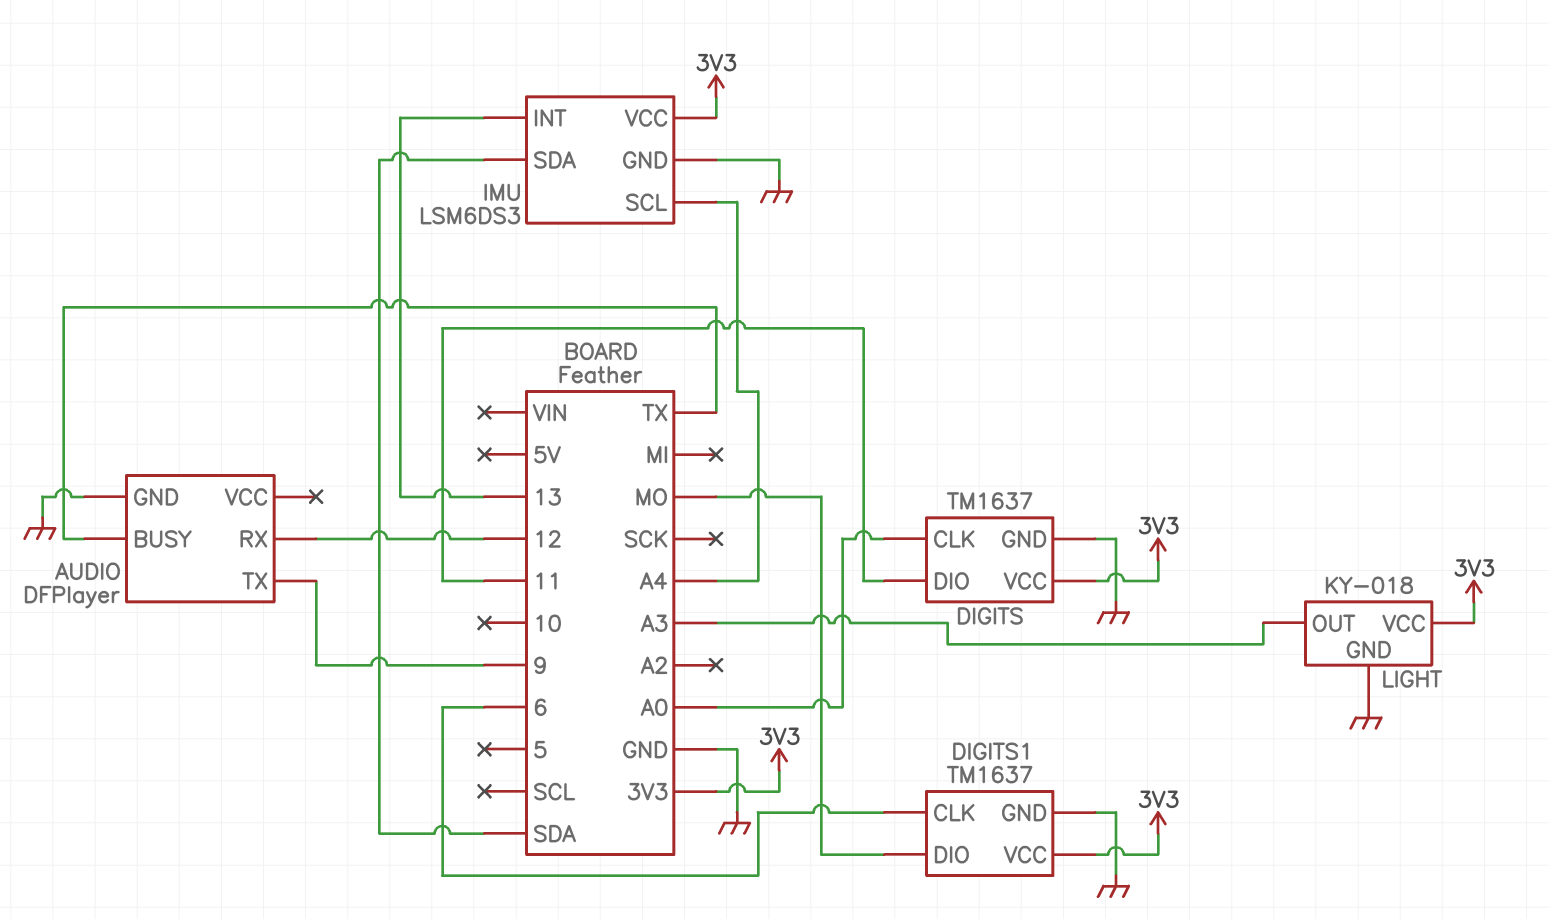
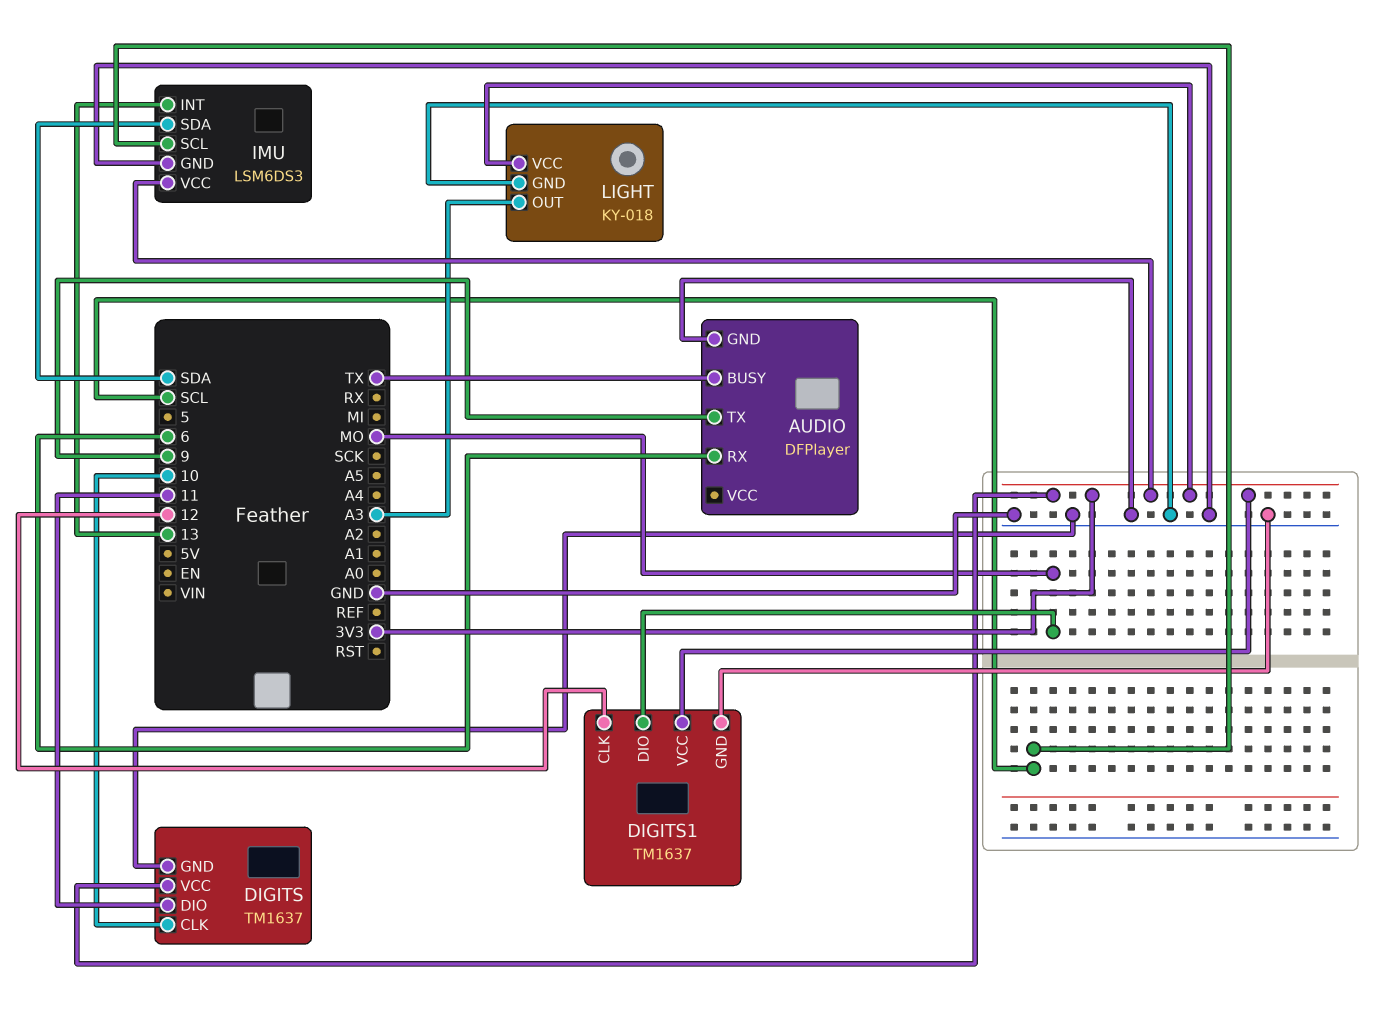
AUDIO pin RX: 12 -> 6
DIGITS pin CLK: A0 -> 10
DIGITS1 pin CLK: 6 -> 12
IMU pin SCL: A4 -> SCL

